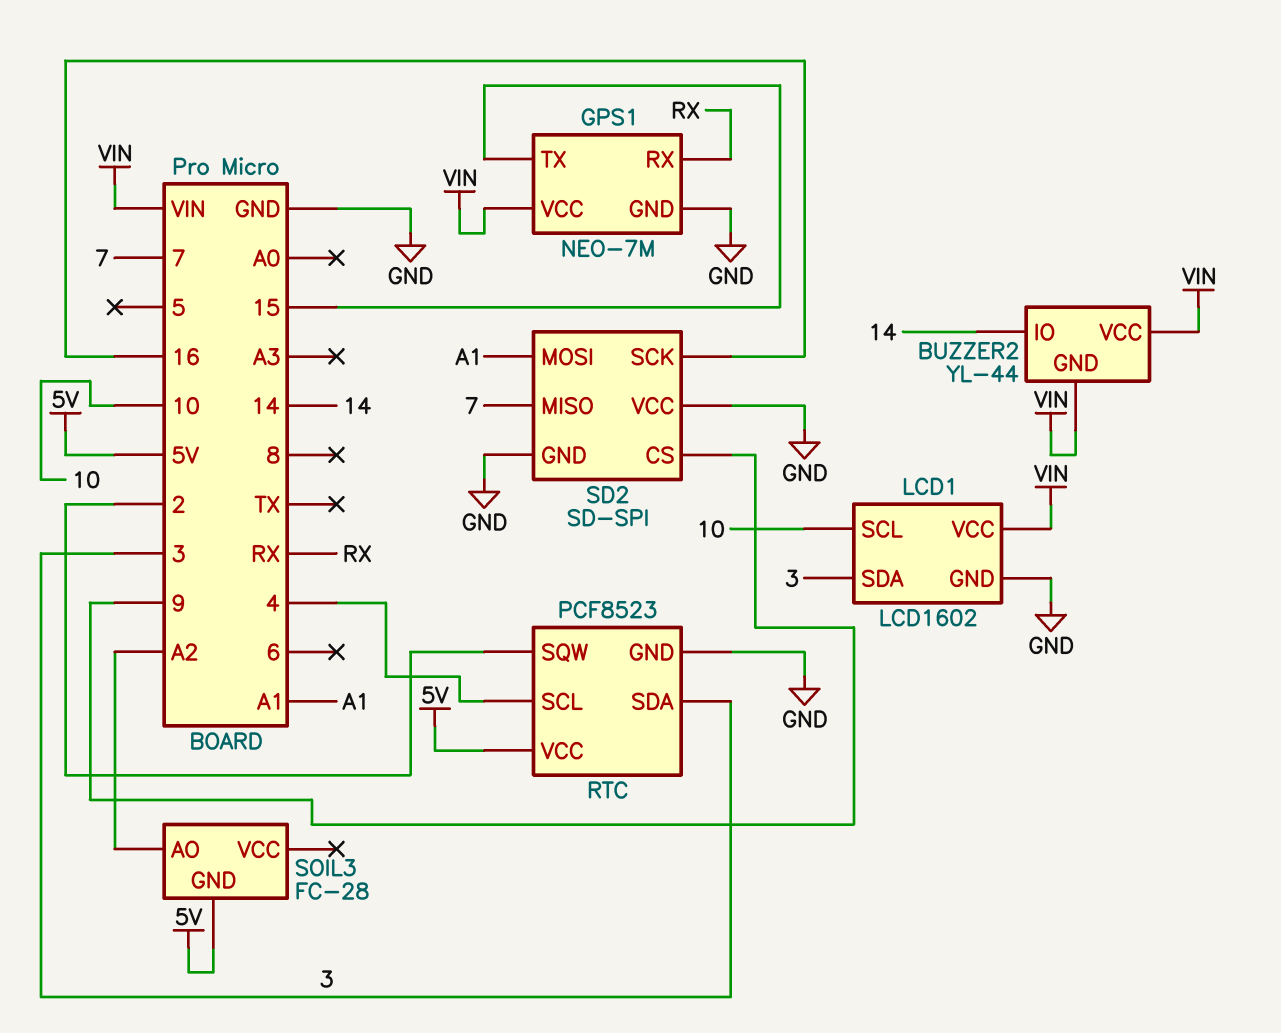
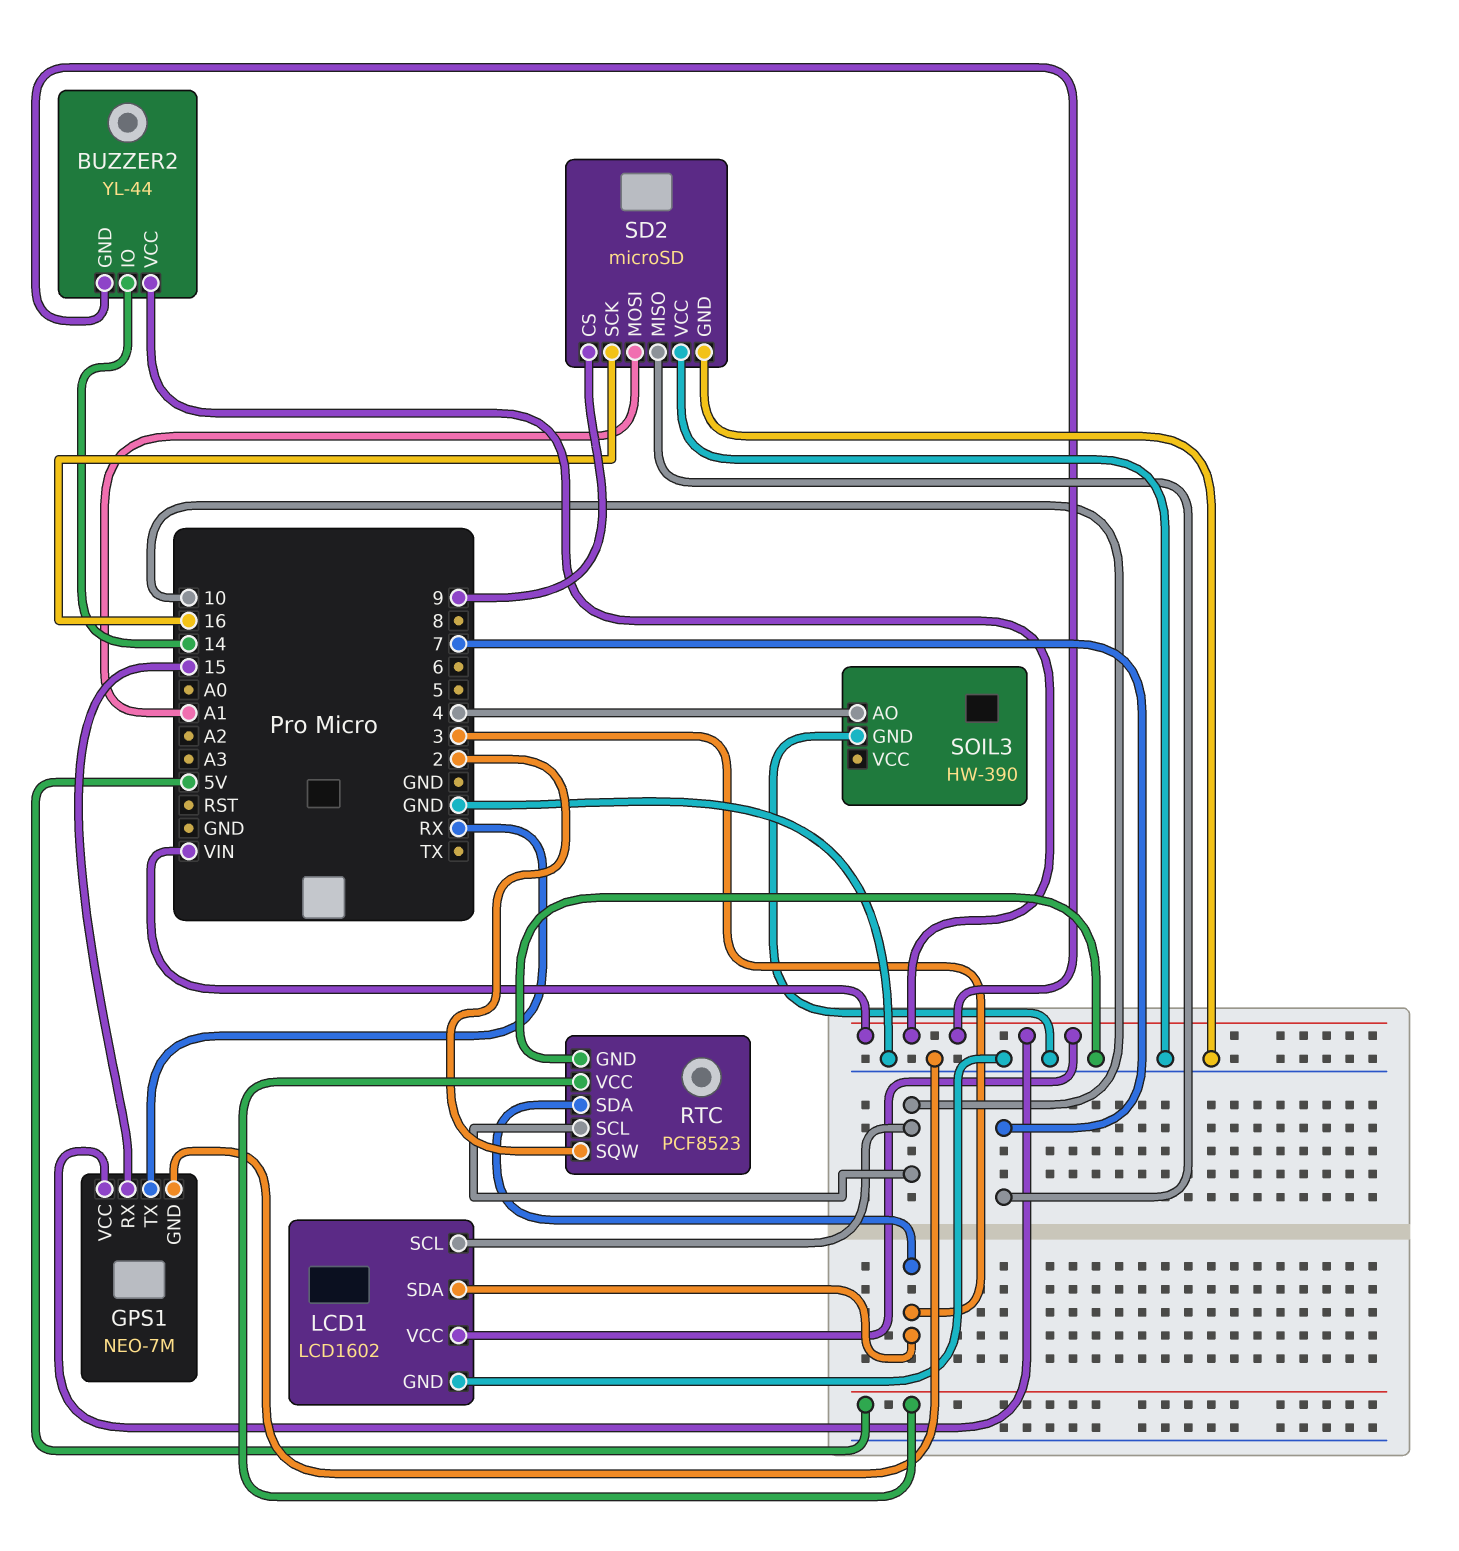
GPS1 pin RX: RX -> 15
GPS1 pin TX: 15 -> RX
RTC pin SCL: 4 -> 10
SD2: SD-SPI -> microSD
SOIL3: FC-28 -> HW-390
SOIL3 pin AO: A2 -> 4
SOIL3 pin GND: 5V -> GND

